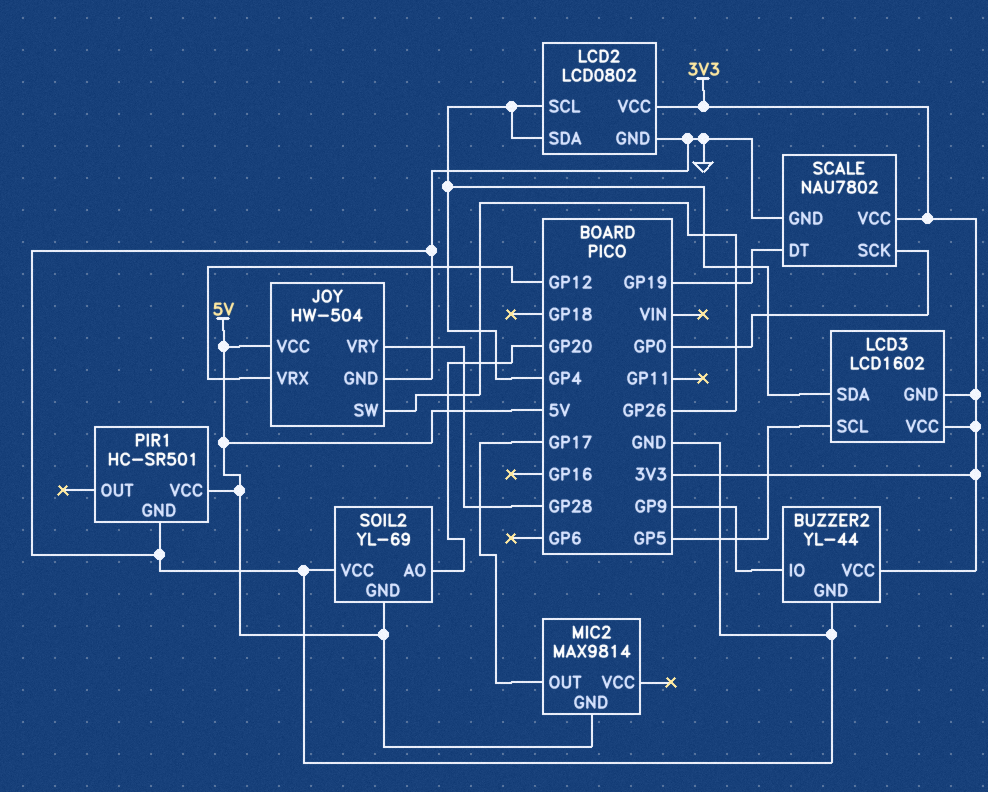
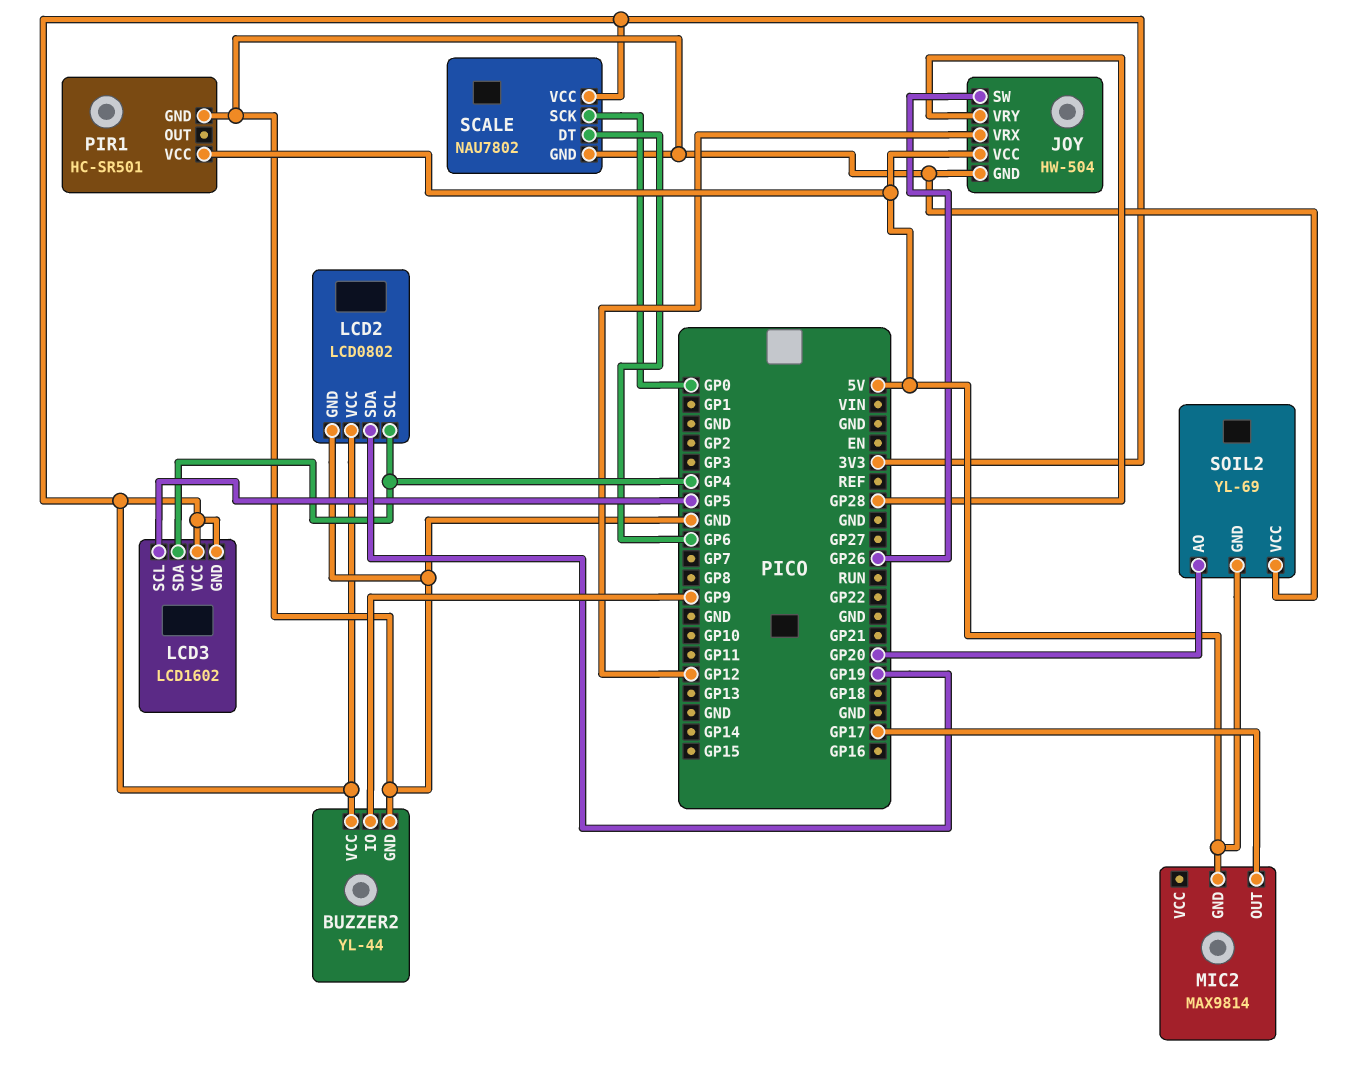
LCD2 pin SDA: GP4 -> GP19
SCALE pin DT: GP19 -> GP6

